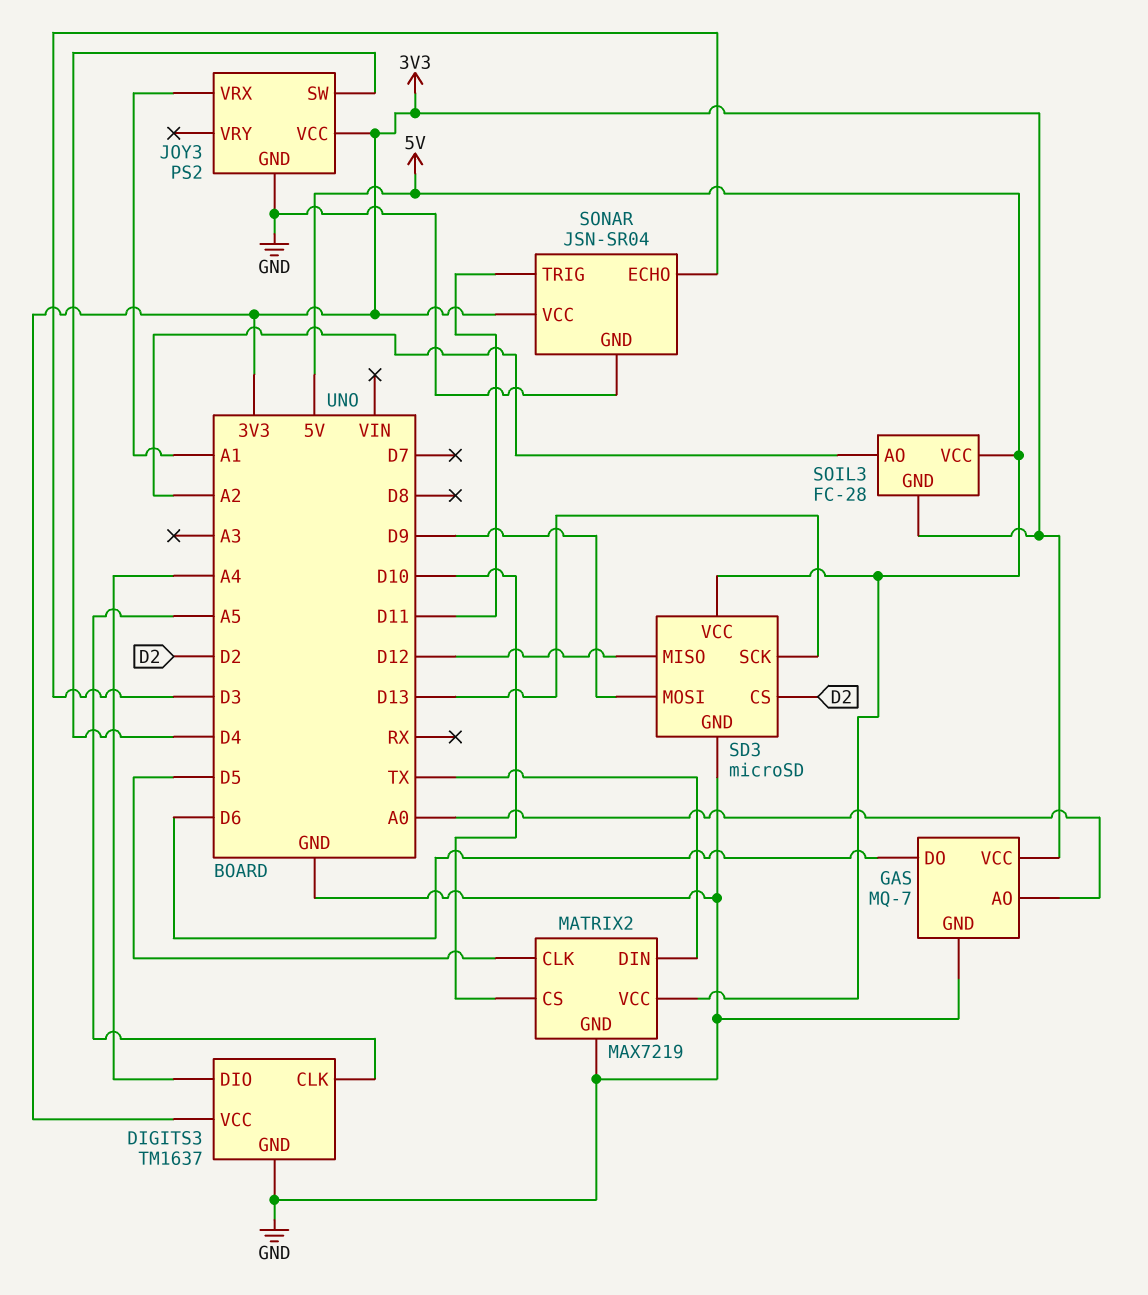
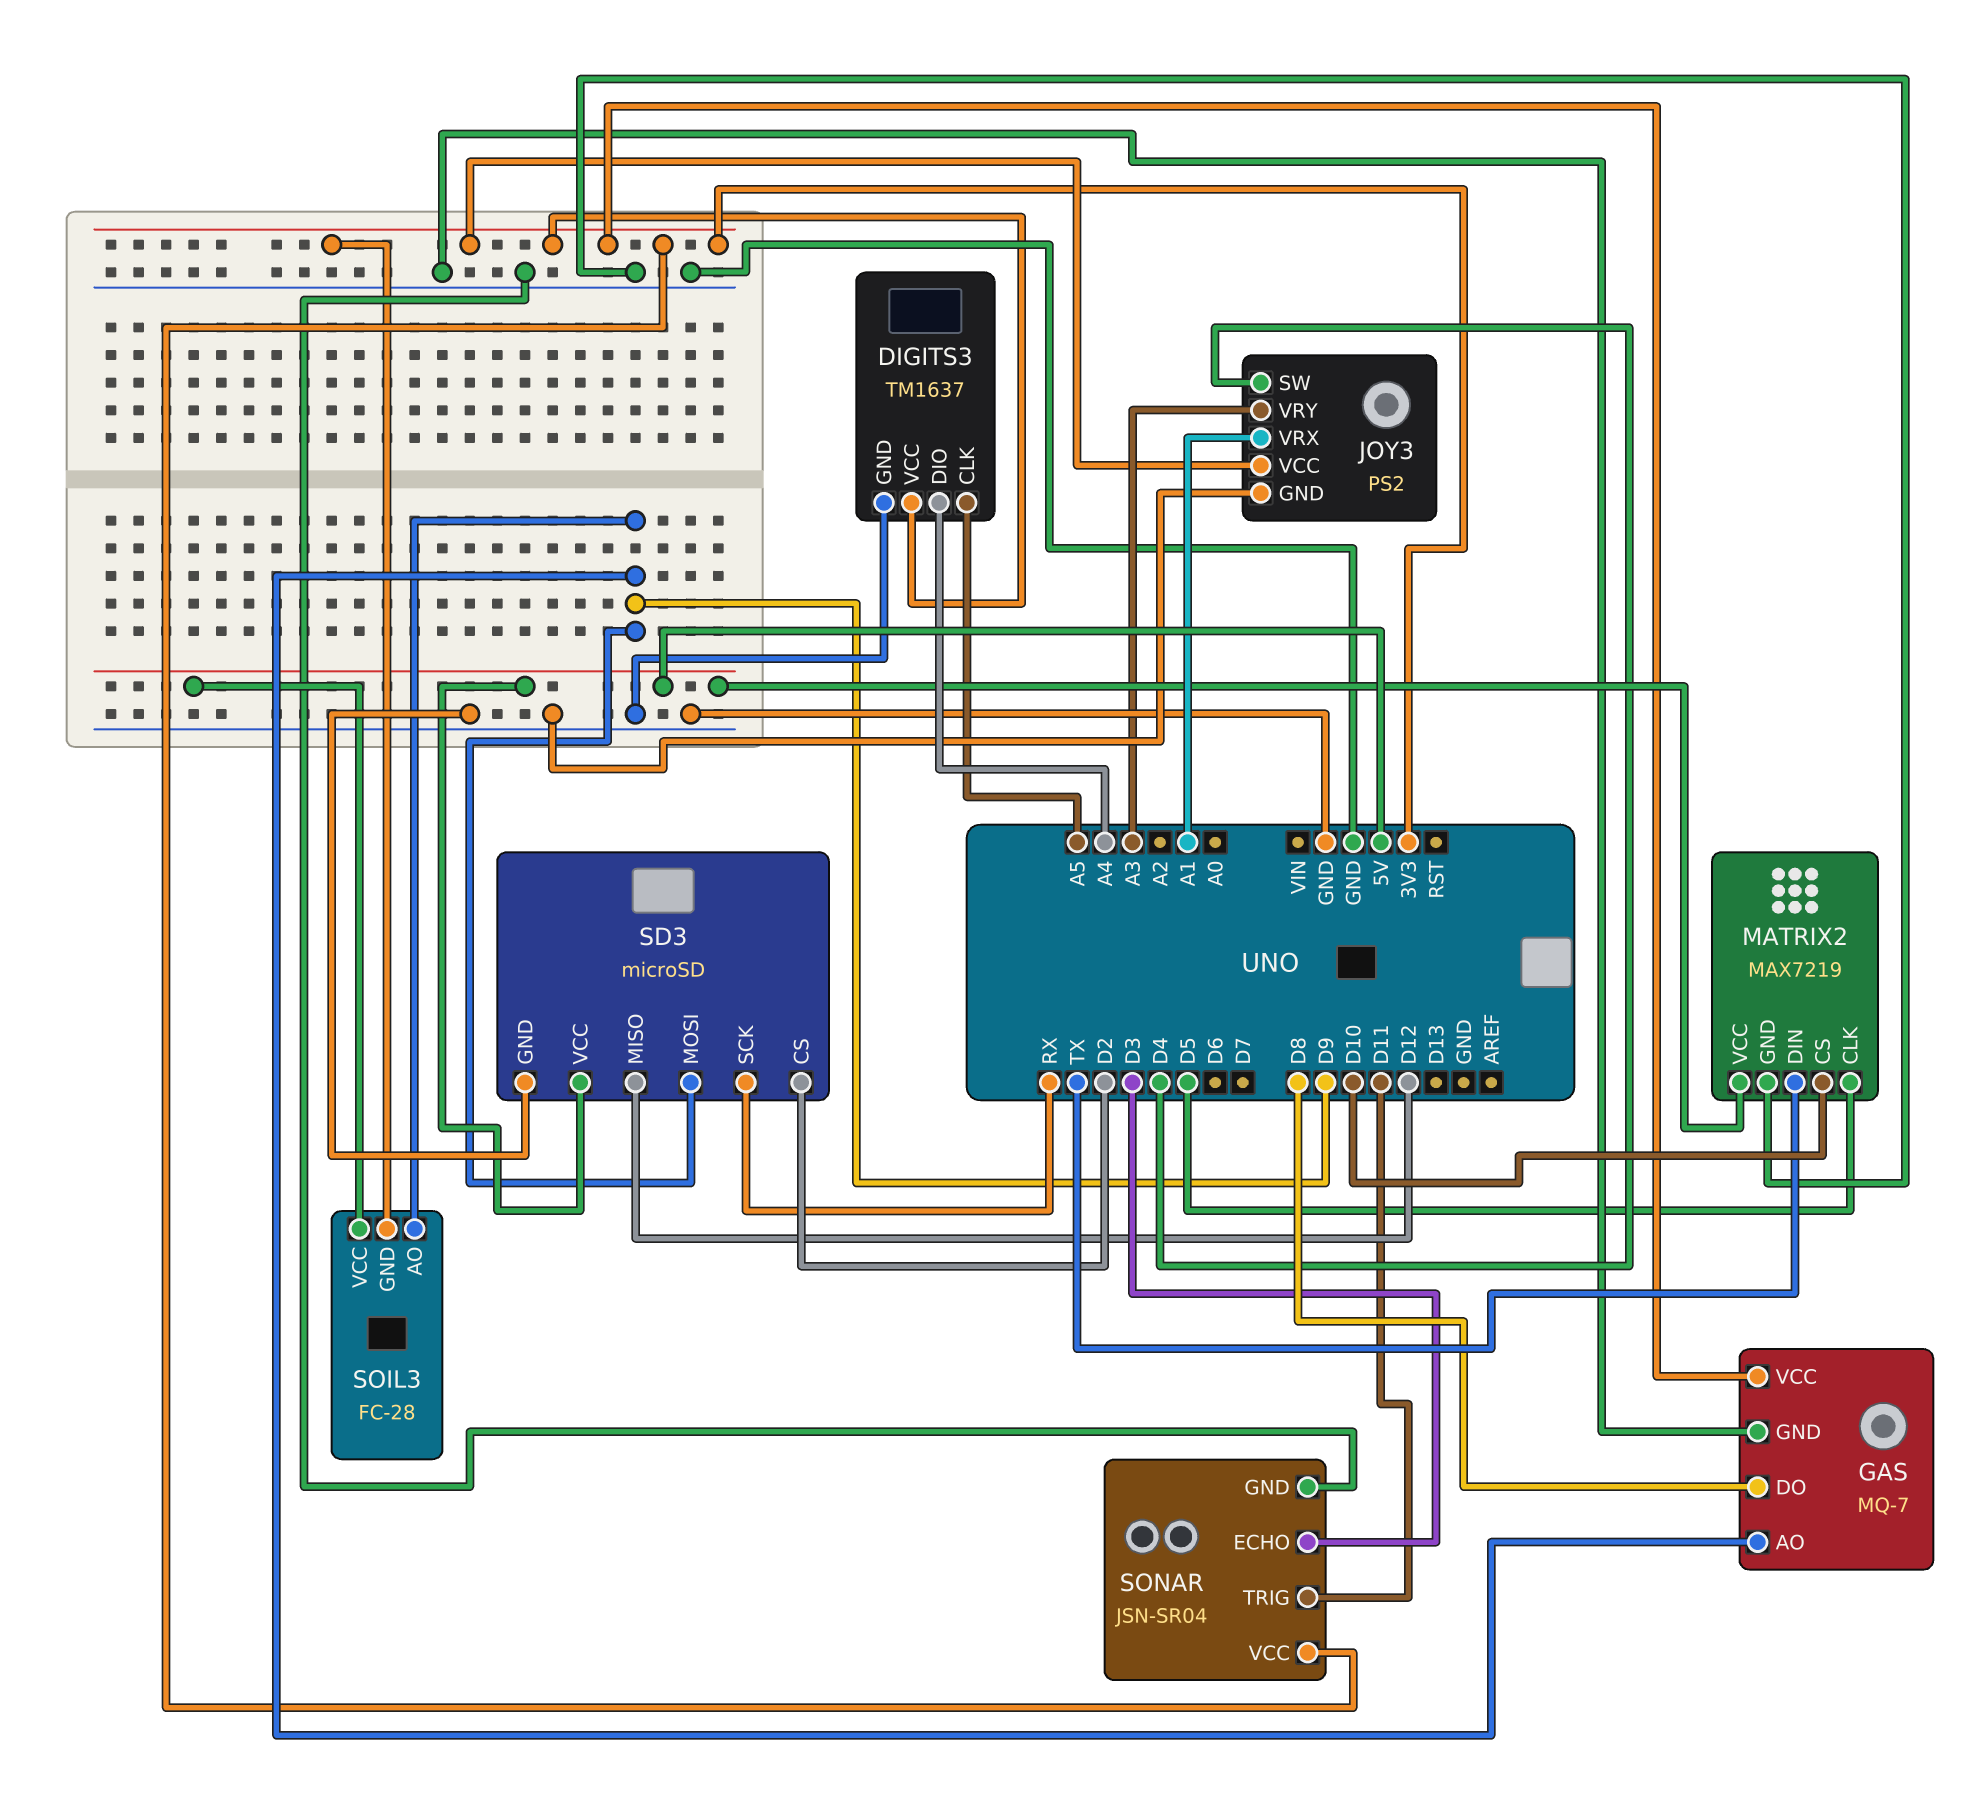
GAS pin AO: A0 -> D9
GAS pin DO: D6 -> D8
JOY3 pin VRY: none -> A3
SD3 pin SCK: D13 -> RX
SOIL3 pin AO: A2 -> D9

